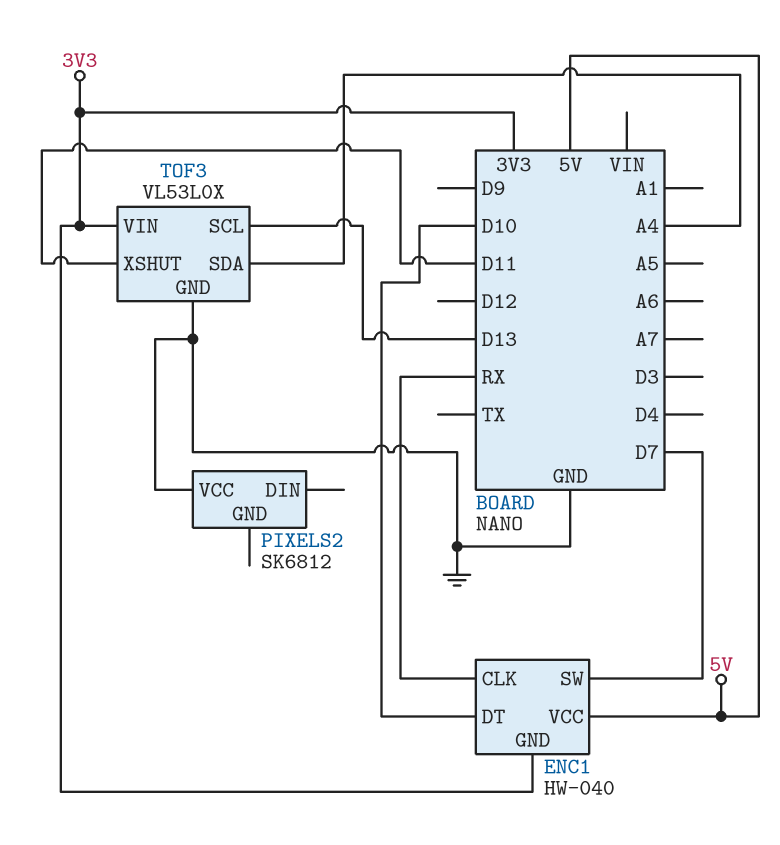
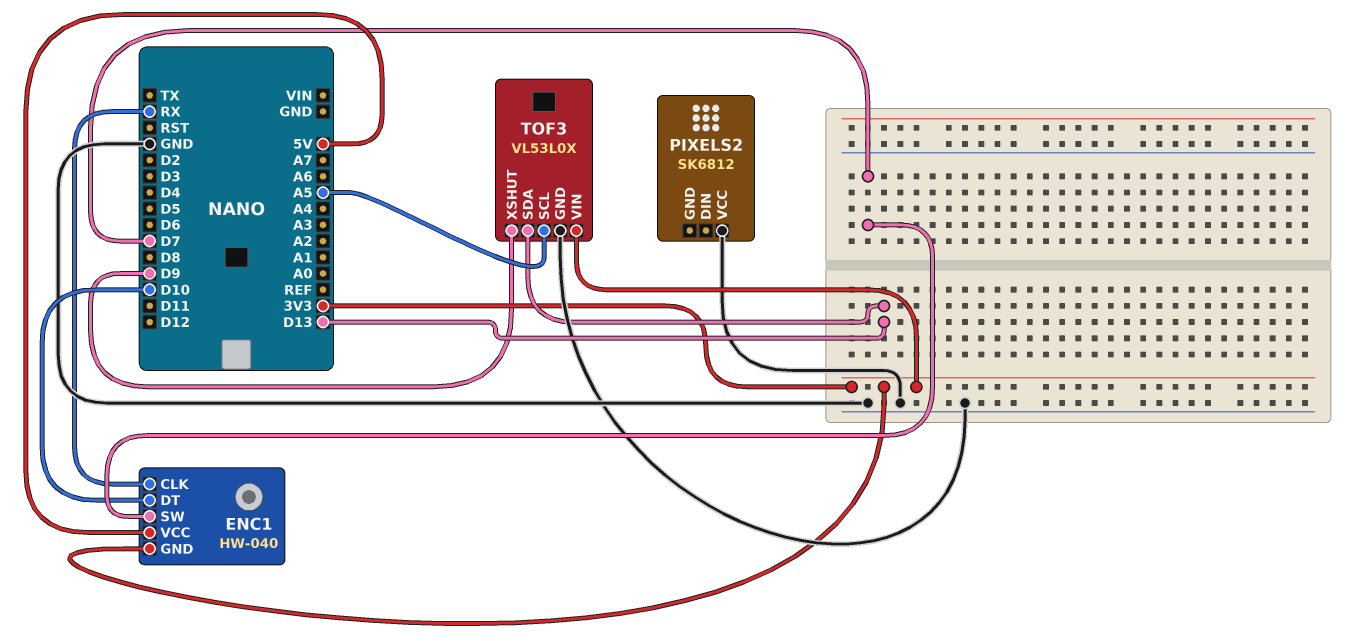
TOF3 pin SCL: D13 -> A5
TOF3 pin SDA: A4 -> D13
TOF3 pin XSHUT: D11 -> D9

